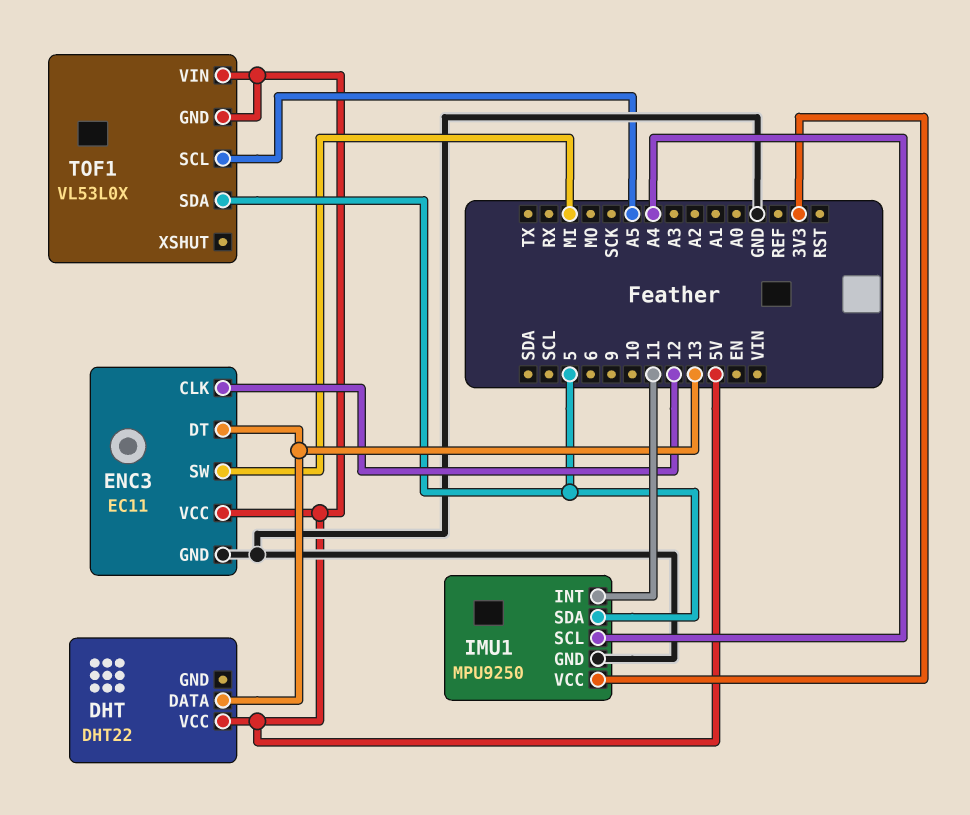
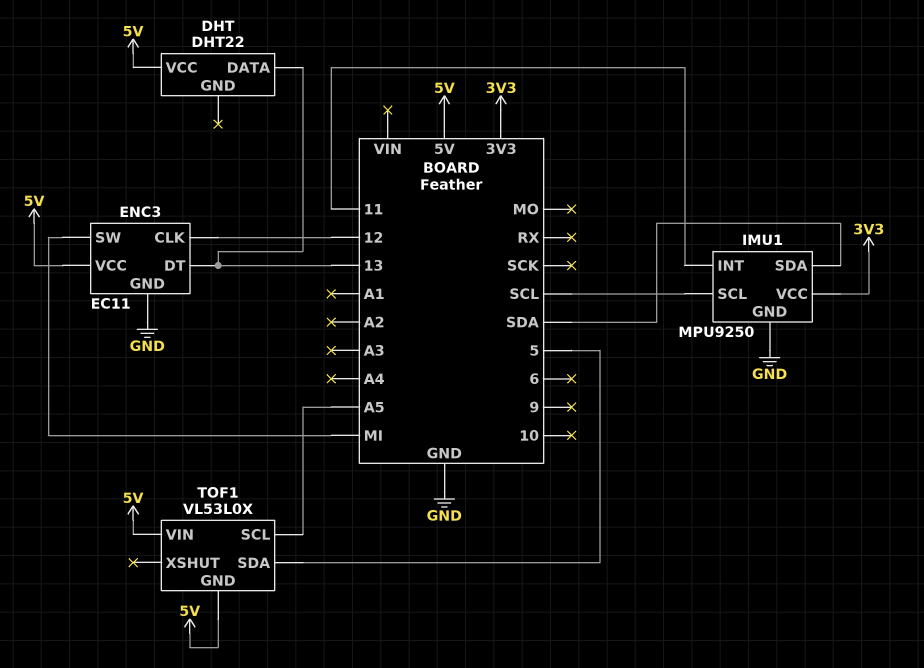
IMU1 pin SCL: A4 -> SCL
IMU1 pin SDA: 5 -> SDA

